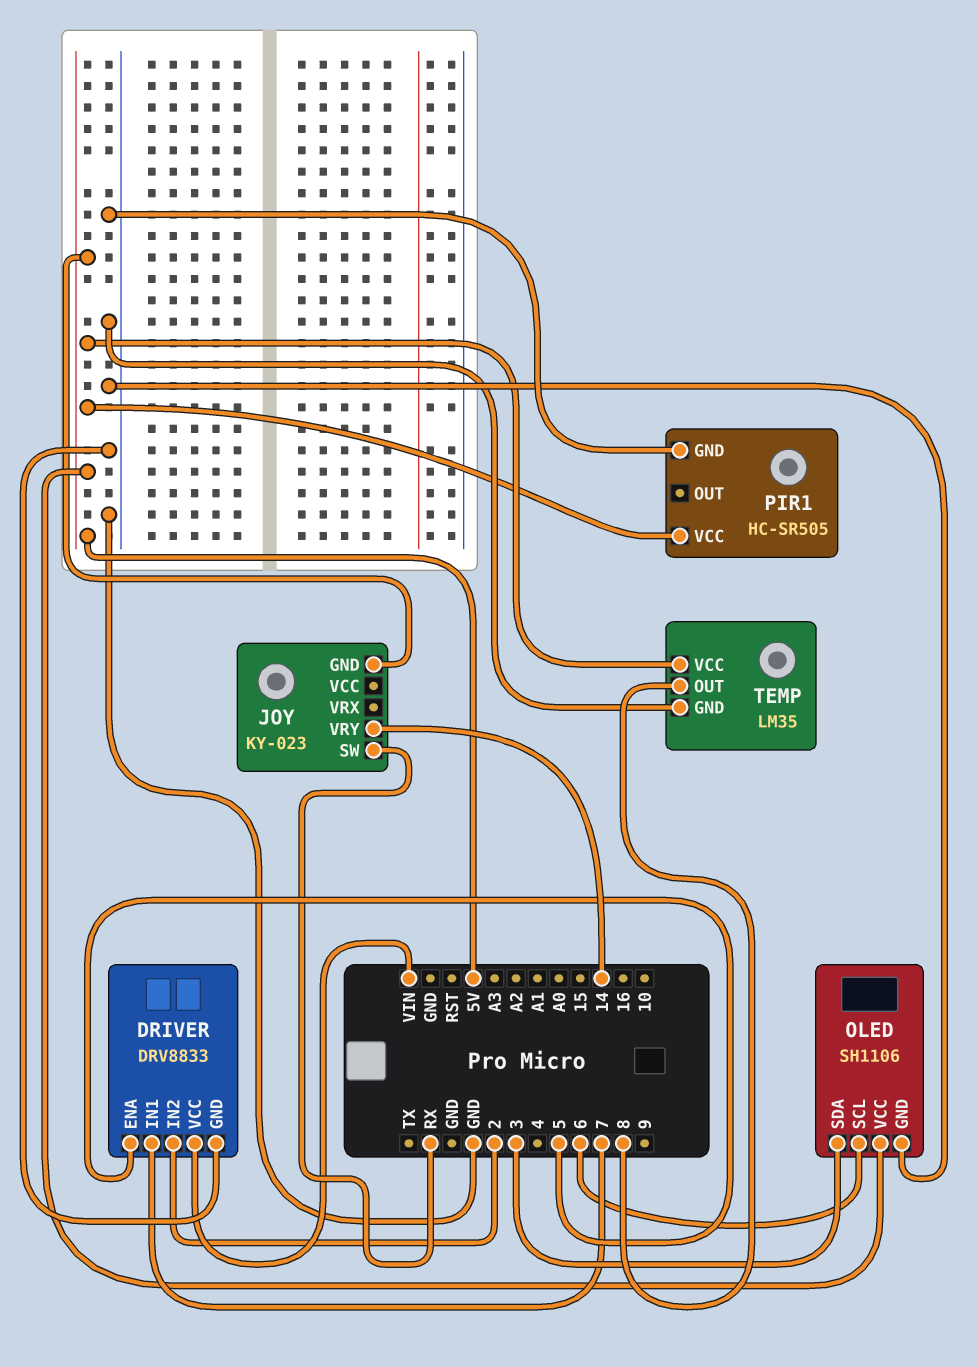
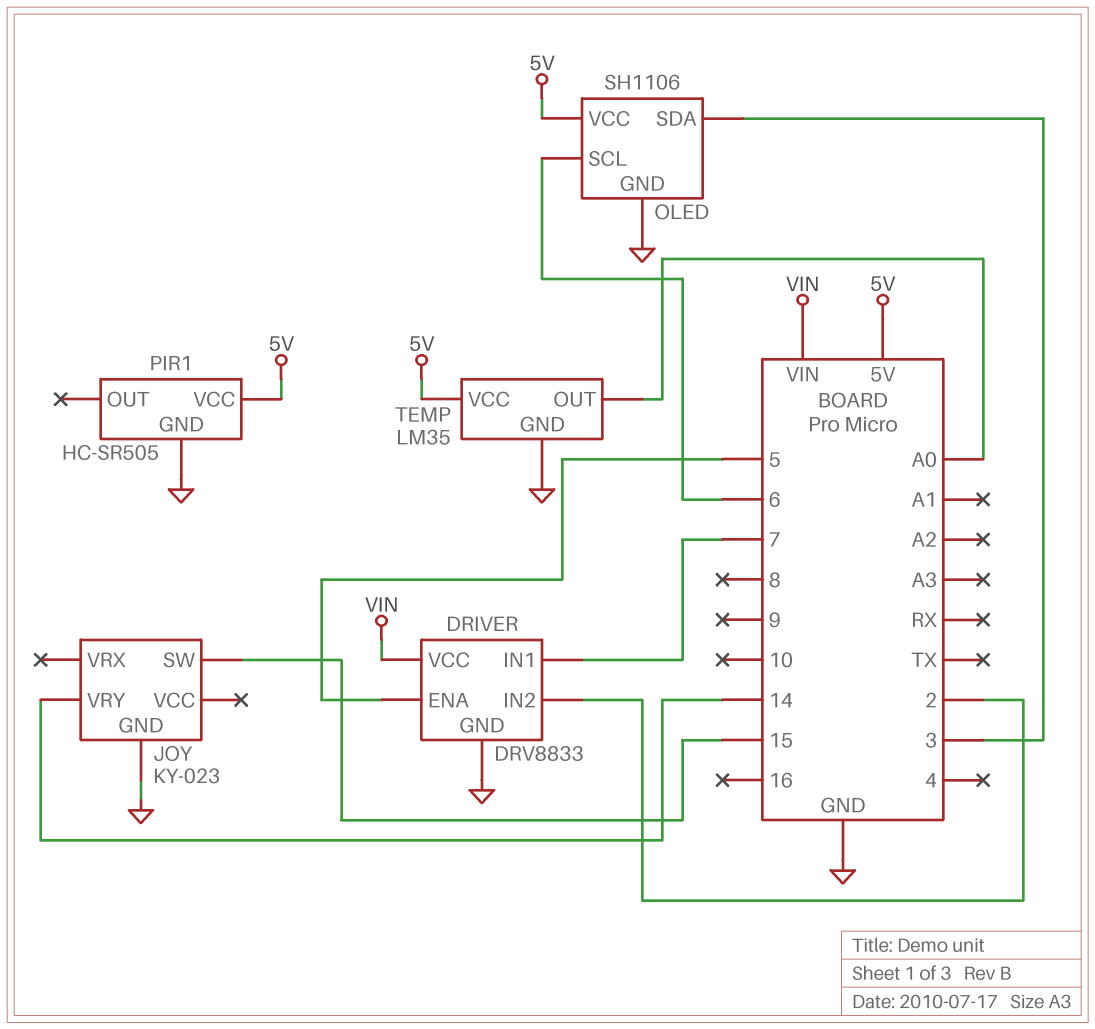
JOY pin GND: 5V -> GND
JOY pin SW: RX -> 15
TEMP pin OUT: 8 -> A0

